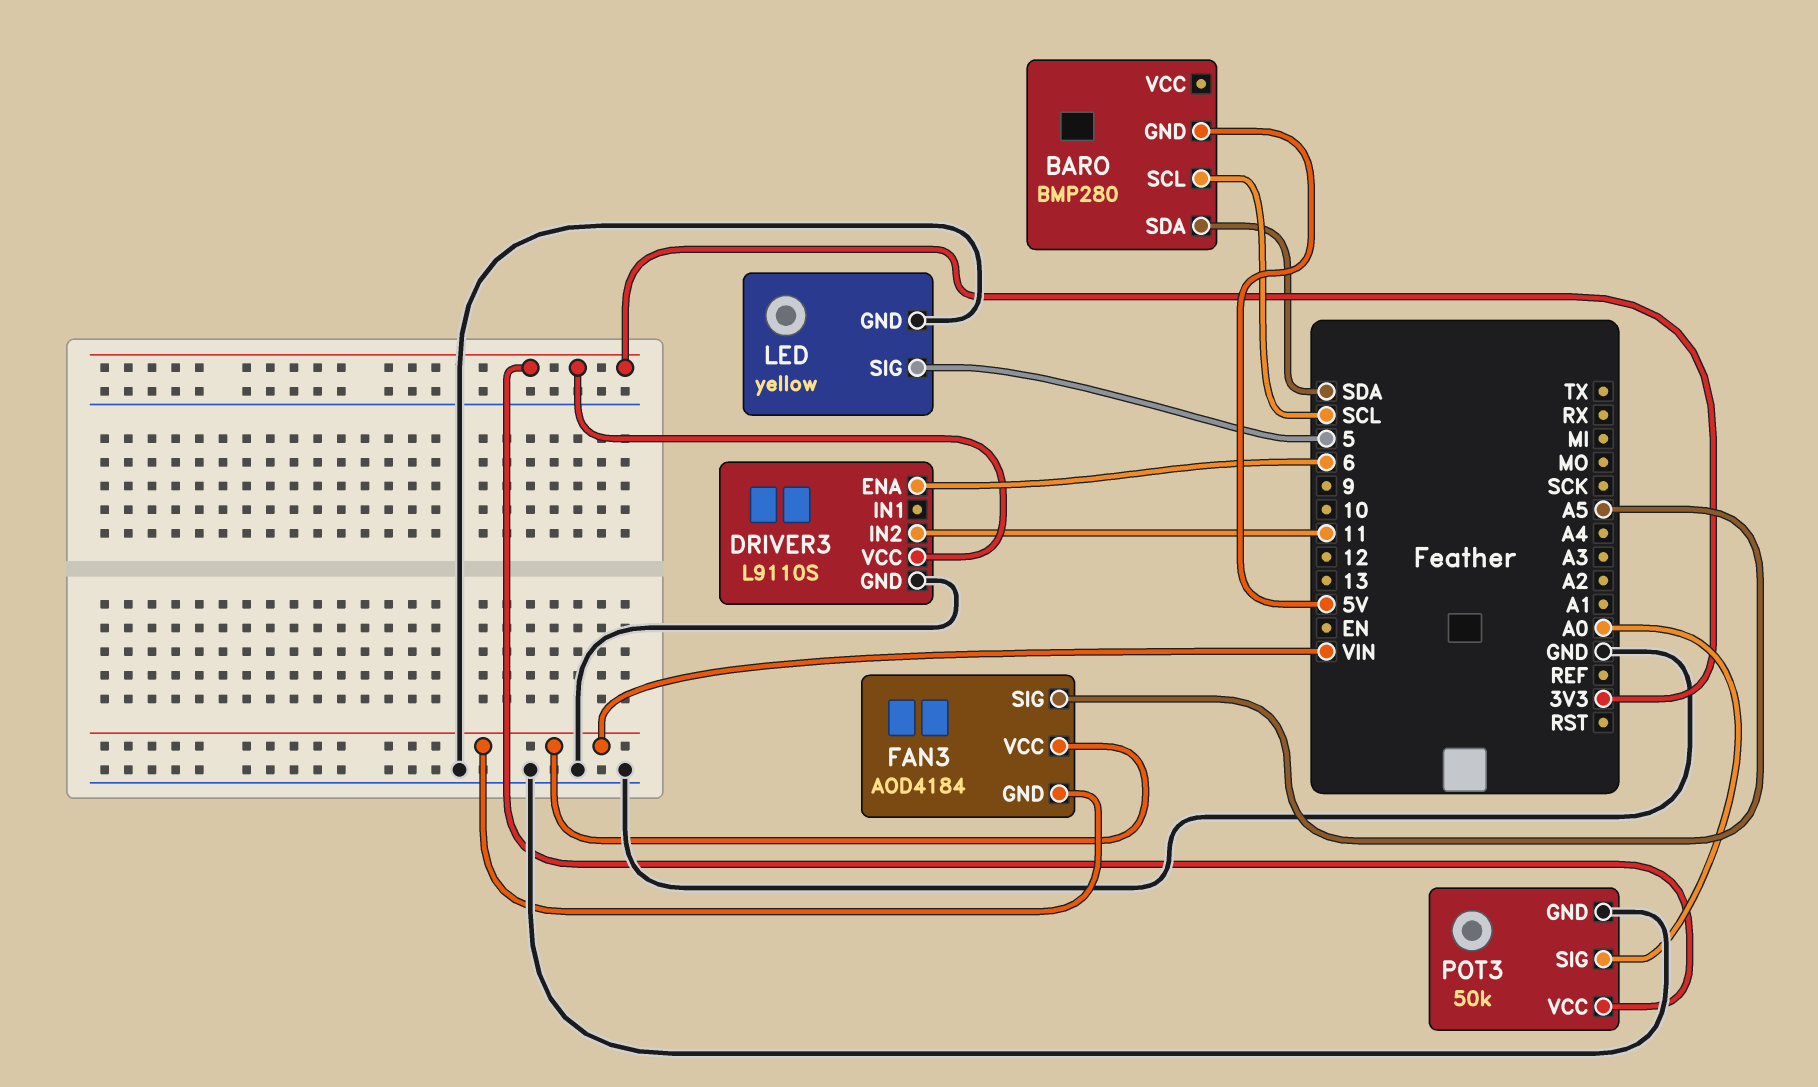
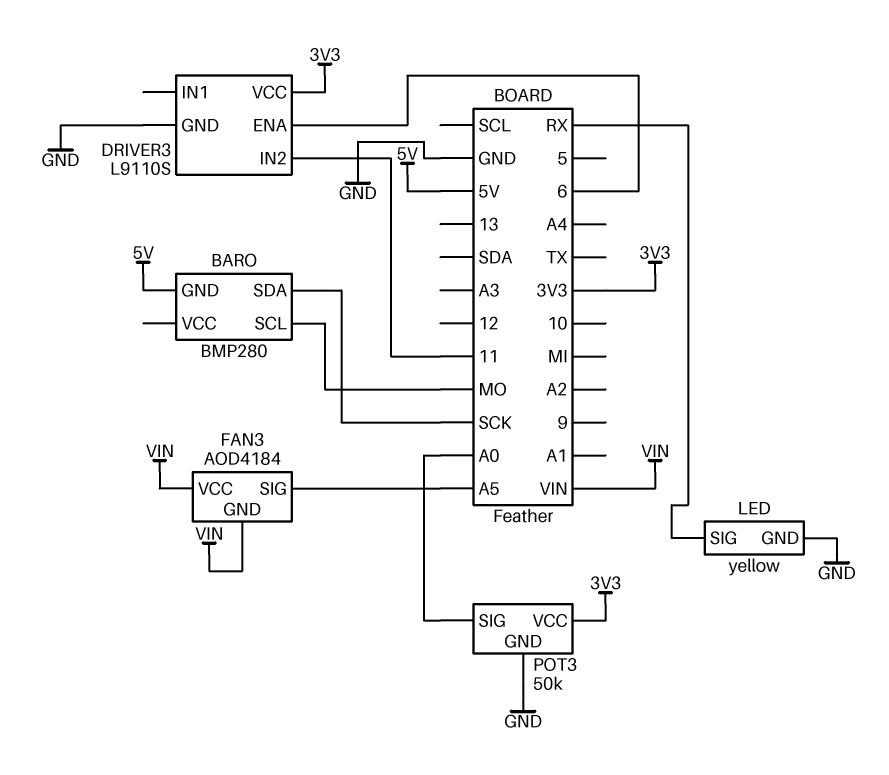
BARO pin SCL: SCL -> MO
BARO pin SDA: SDA -> SCK
LED pin SIG: 5 -> RX

